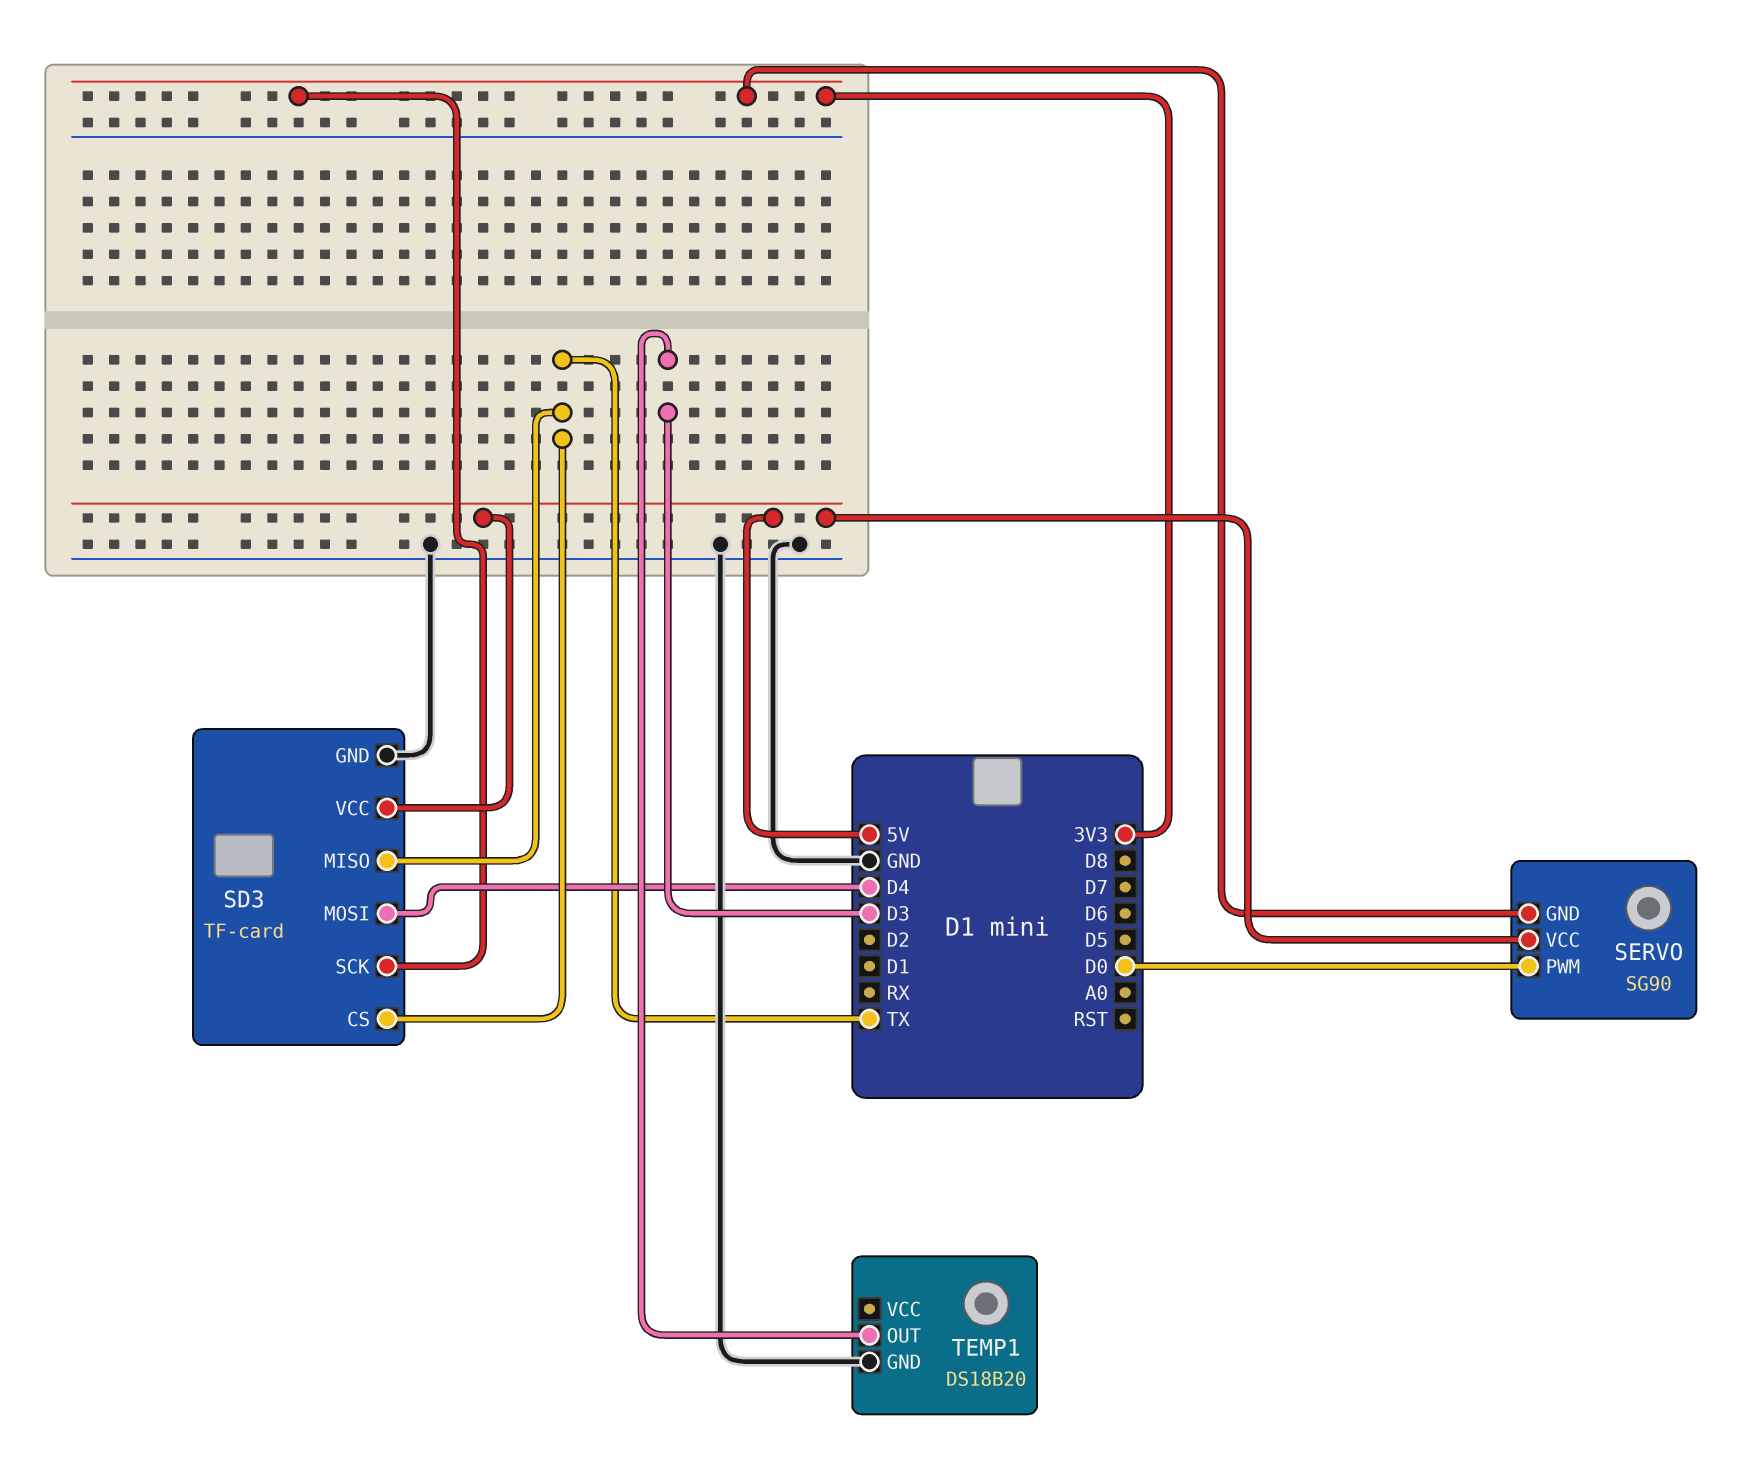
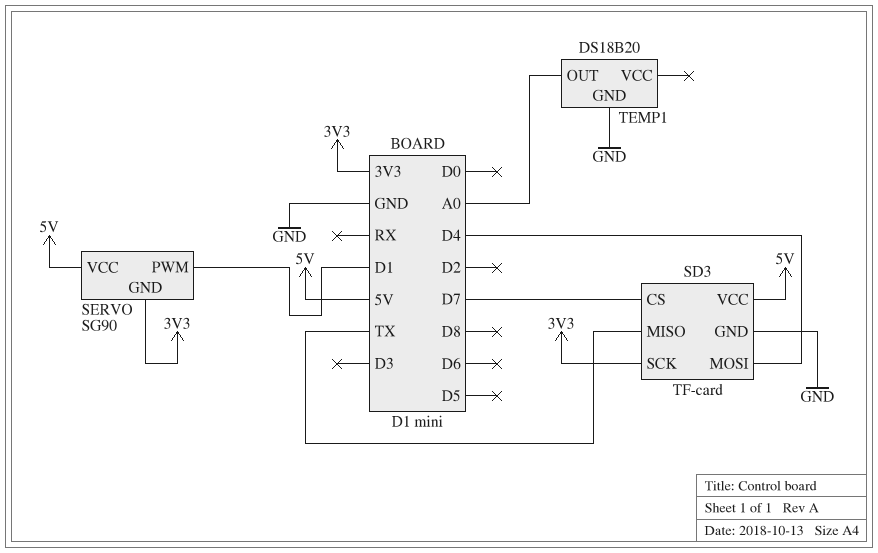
SD3 pin CS: TX -> D7
SERVO pin PWM: D0 -> D1
TEMP1 pin OUT: D3 -> A0

